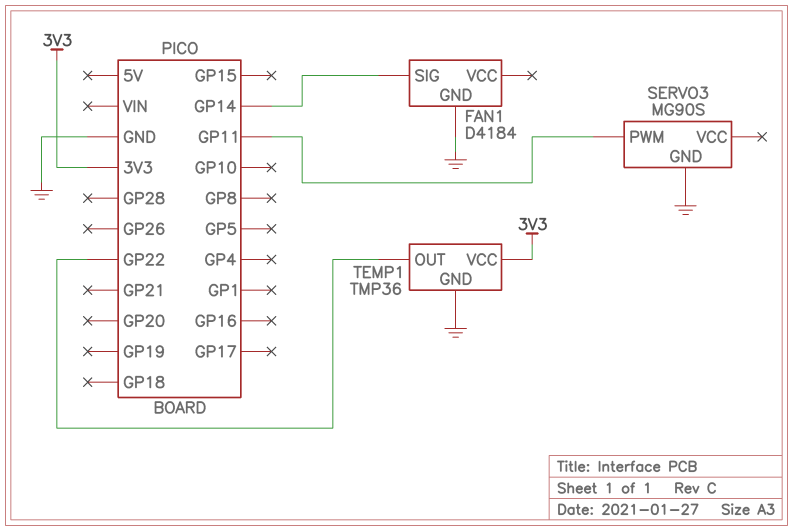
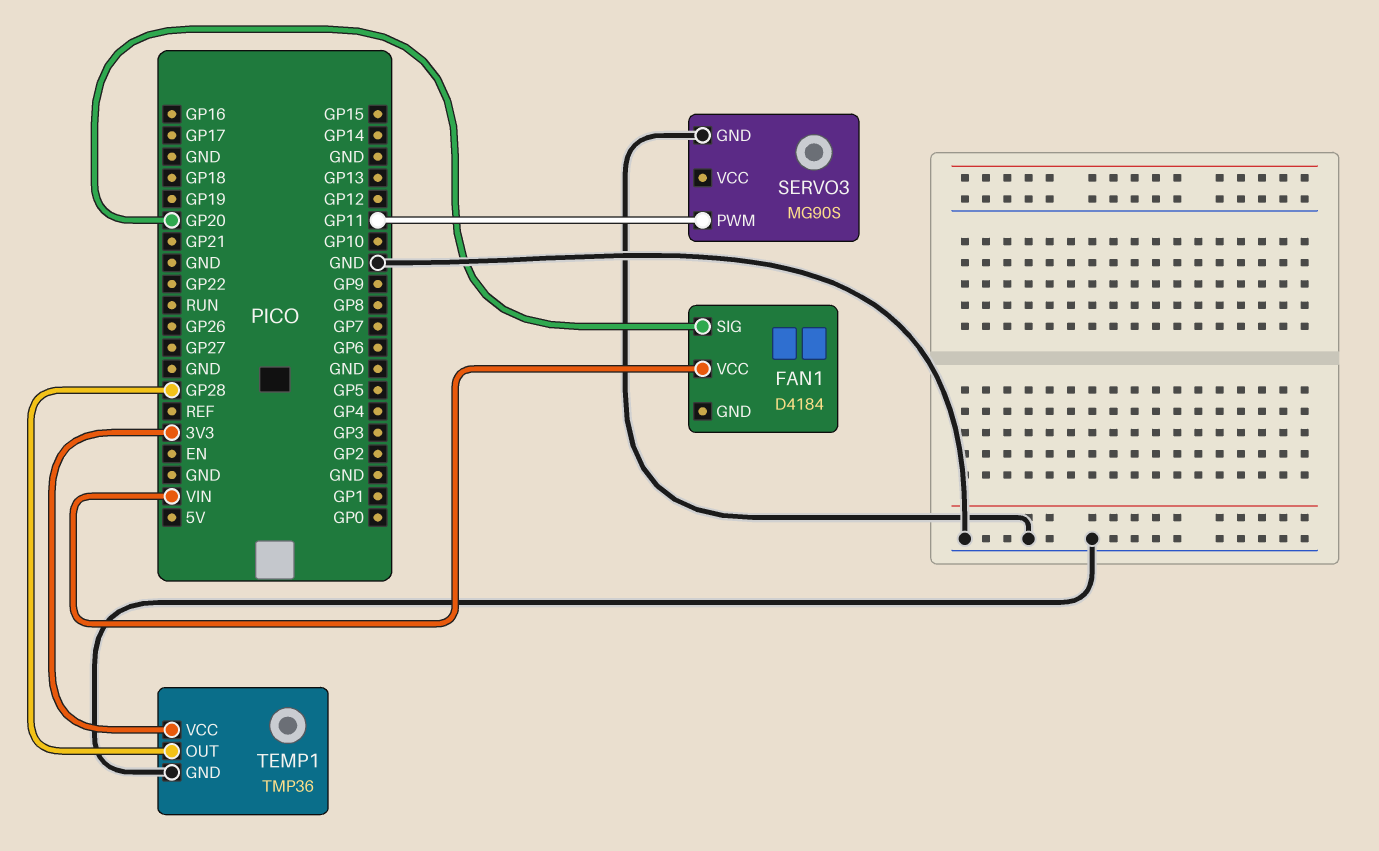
FAN1 pin GND: GND -> none
FAN1 pin SIG: GP14 -> GP20
FAN1 pin VCC: none -> VIN
TEMP1 pin OUT: GP22 -> GP28

